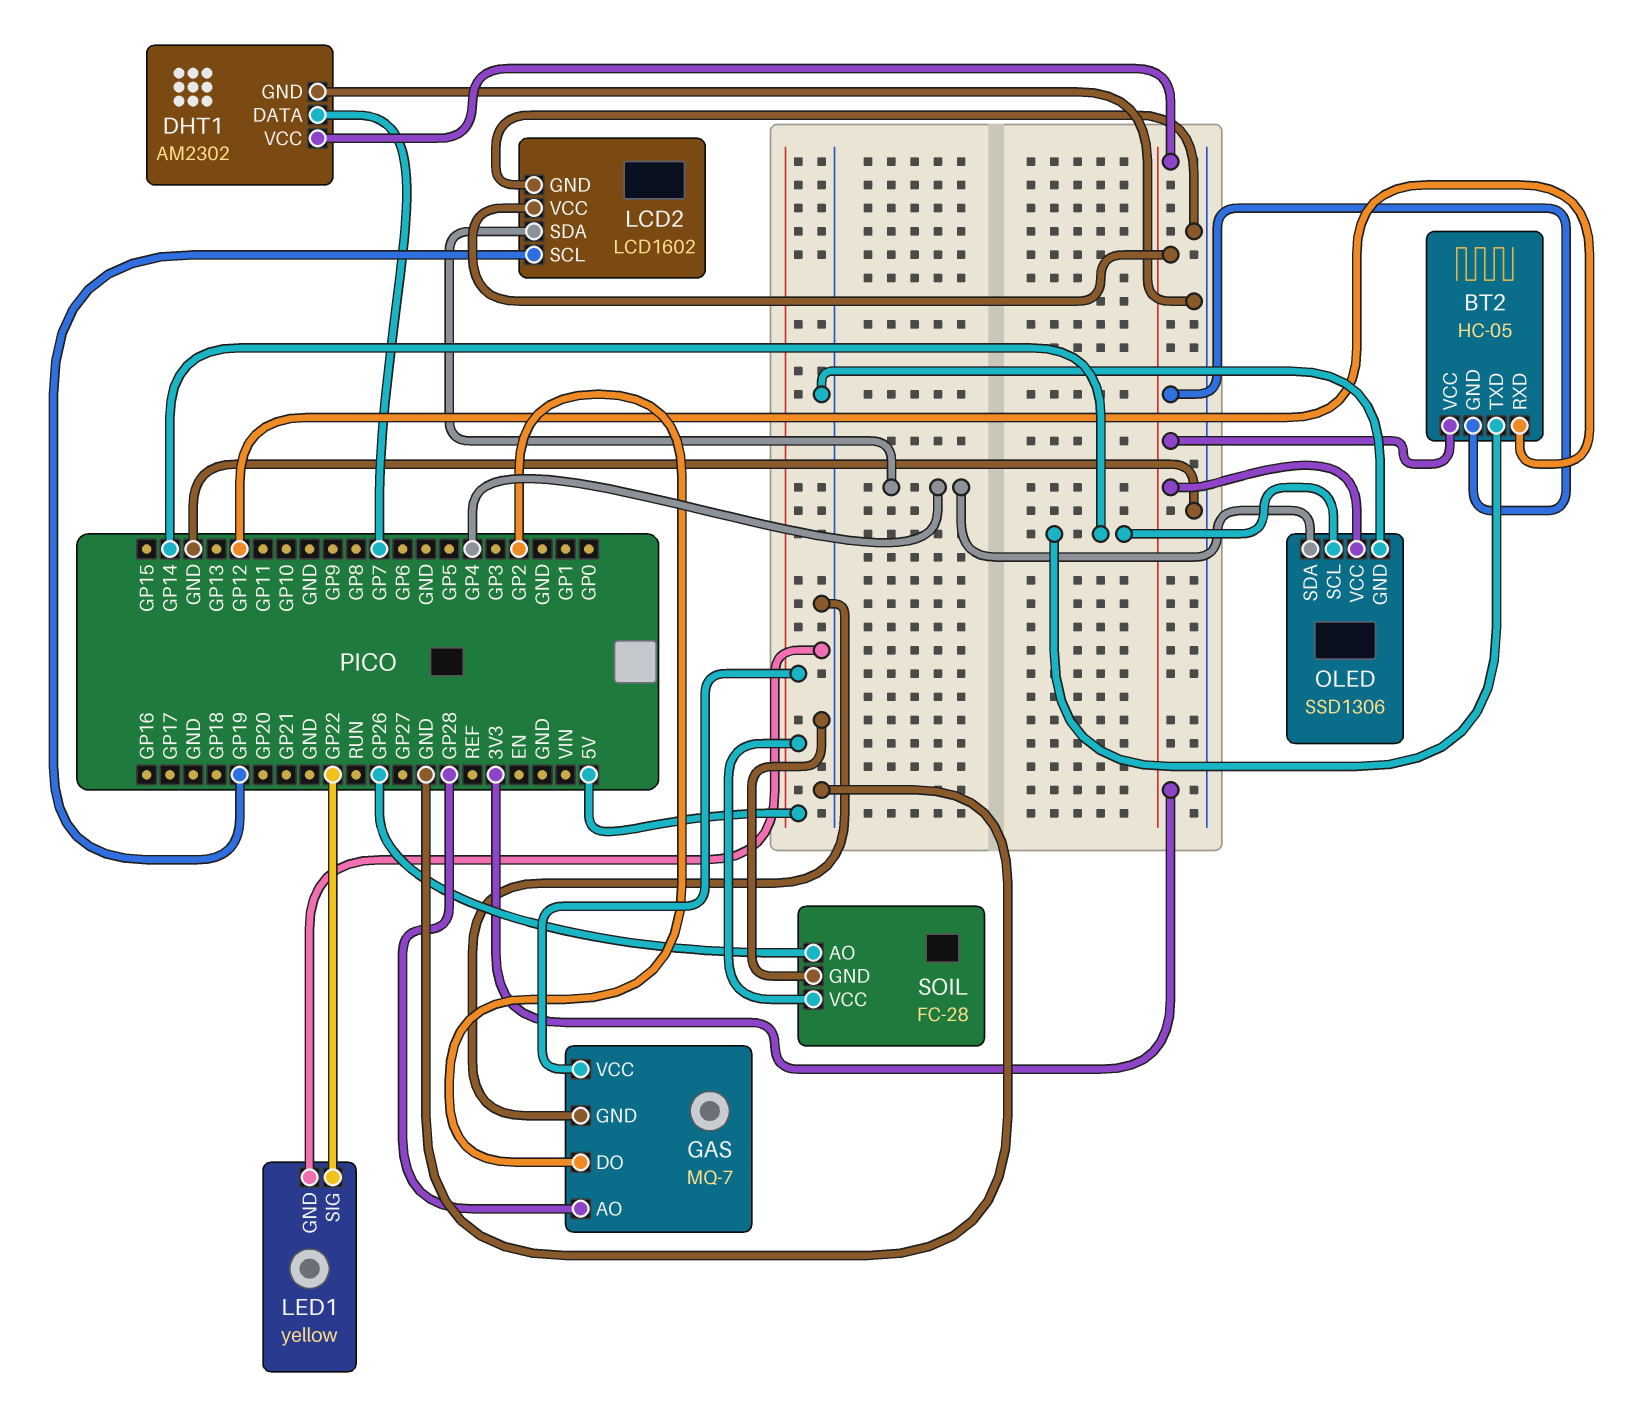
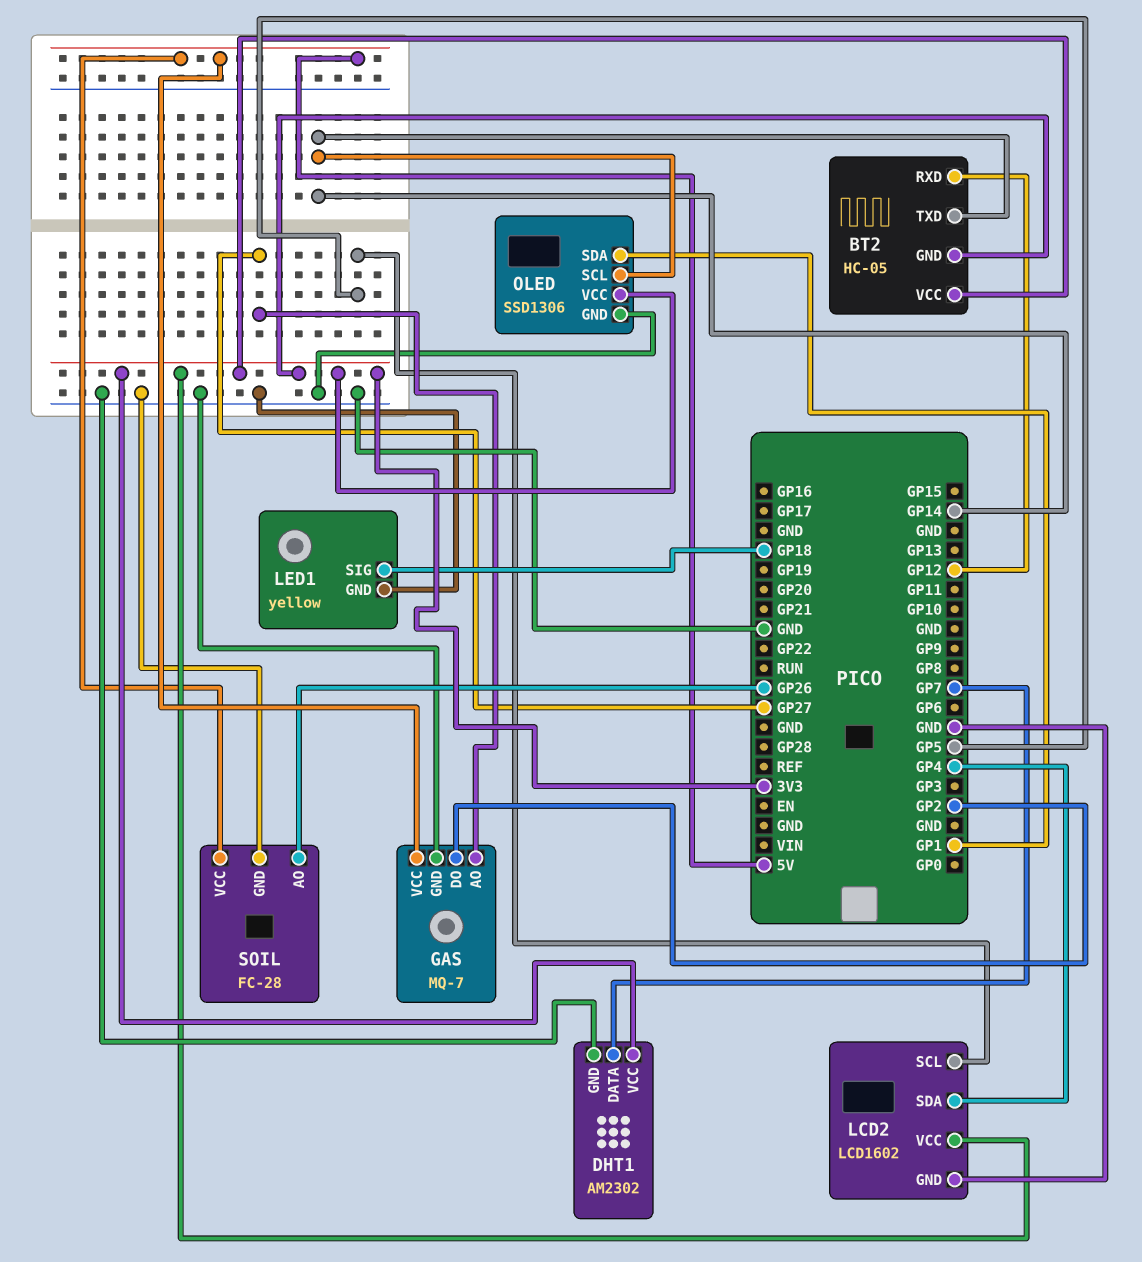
GAS pin AO: GP28 -> GP27
LCD2 pin SCL: GP19 -> GP5
LED1 pin SIG: GP22 -> GP18
OLED pin SDA: GP4 -> GP1

